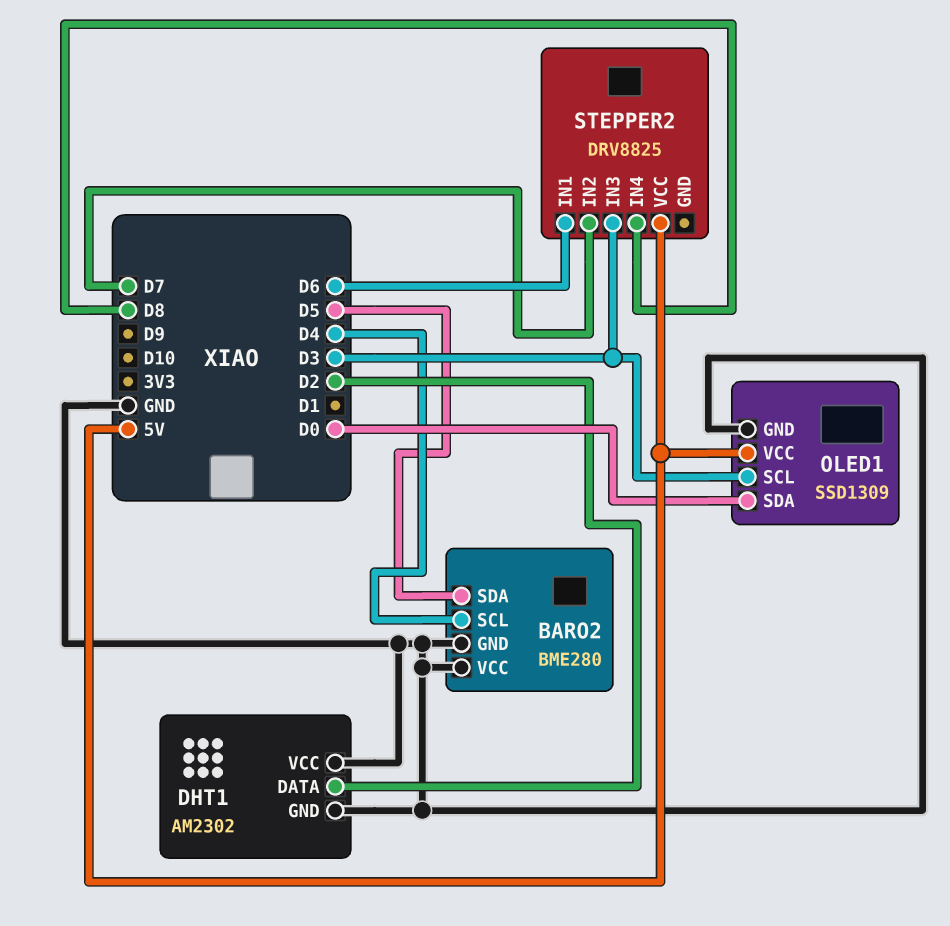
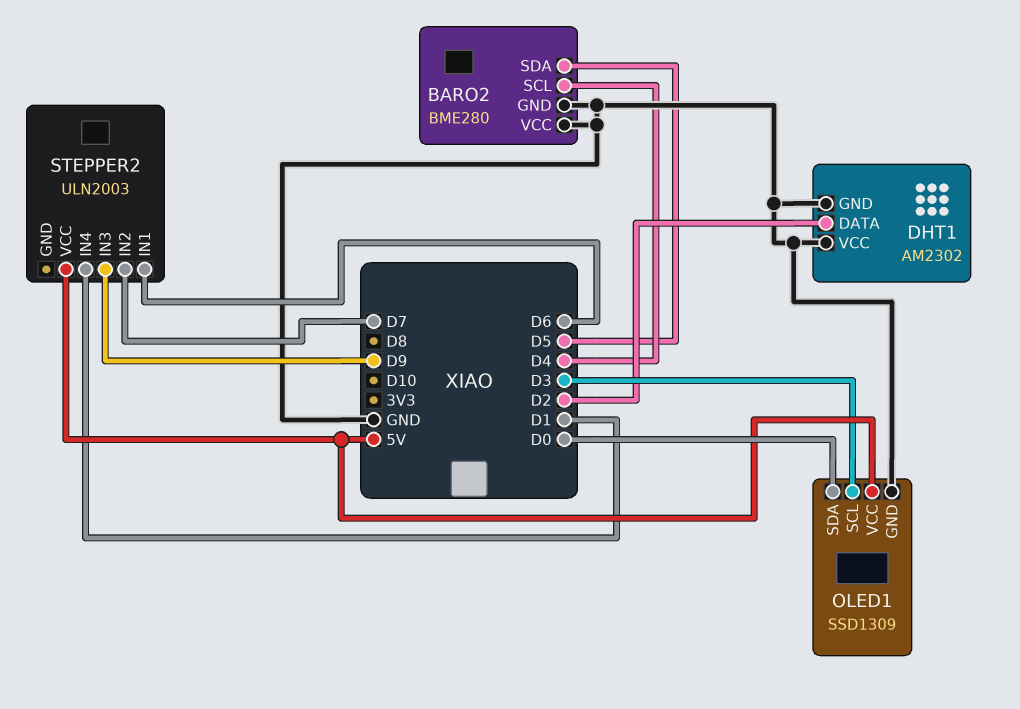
STEPPER2: DRV8825 -> ULN2003
STEPPER2 pin IN3: D3 -> D9
STEPPER2 pin IN4: D8 -> D1

